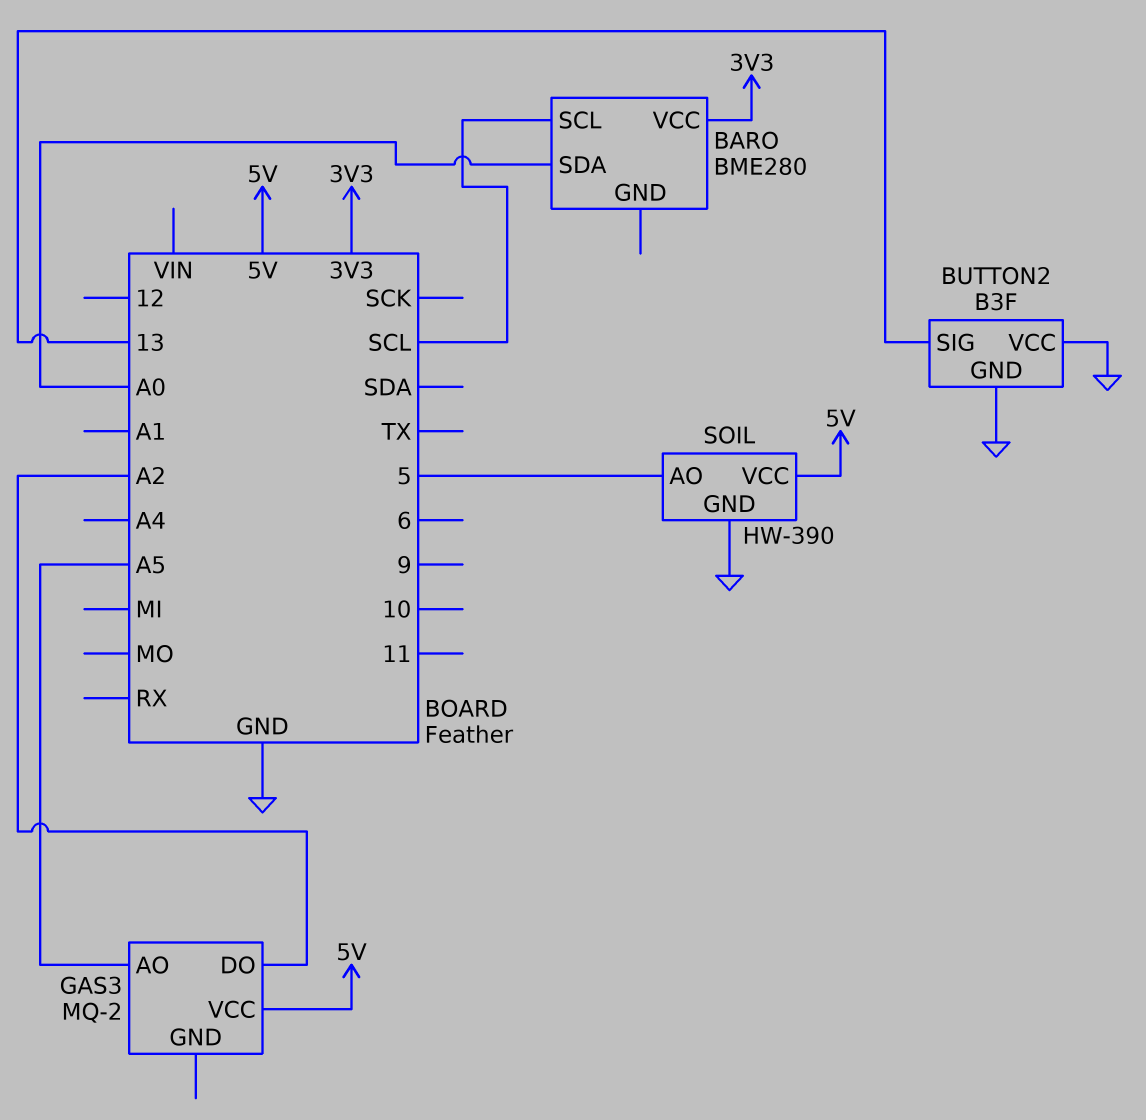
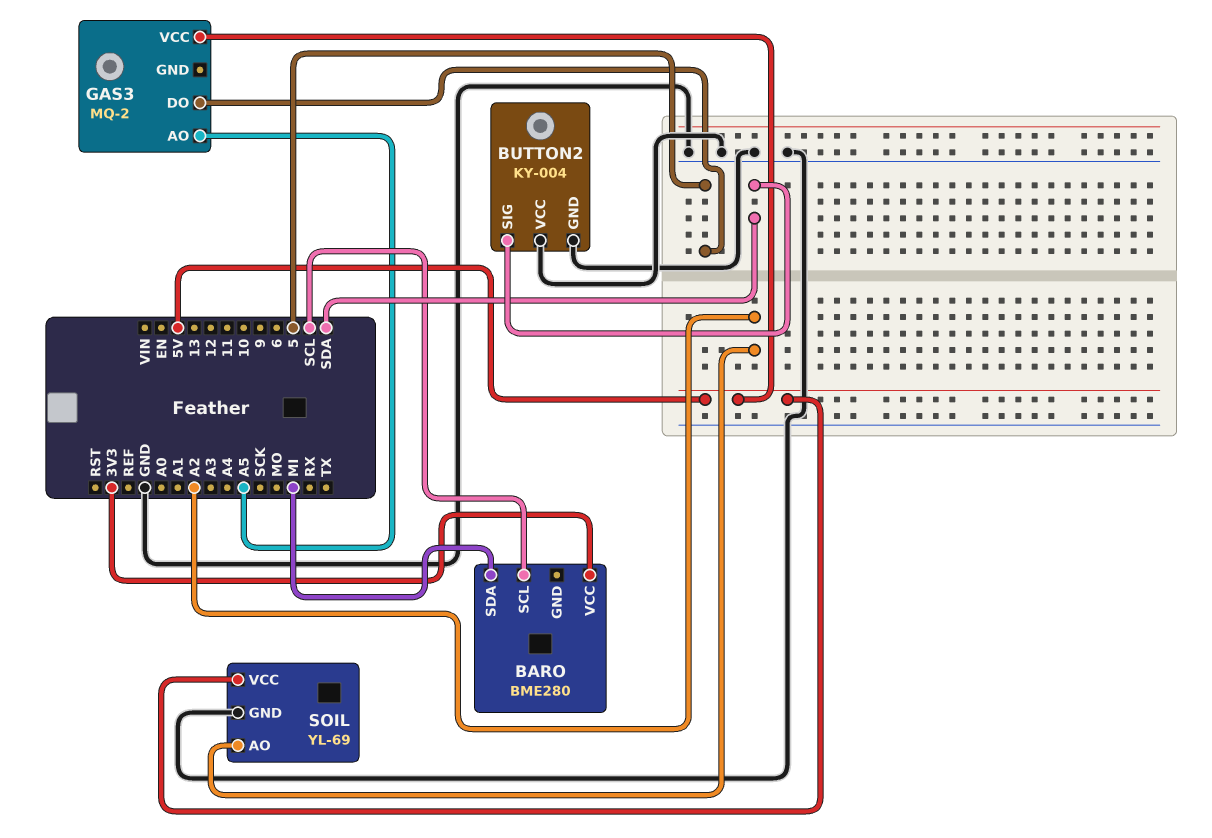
BARO pin SDA: A0 -> MI
BUTTON2: B3F -> KY-004
BUTTON2 pin SIG: 13 -> SDA
GAS3 pin DO: A2 -> 5
SOIL: HW-390 -> YL-69
SOIL pin AO: 5 -> A2

